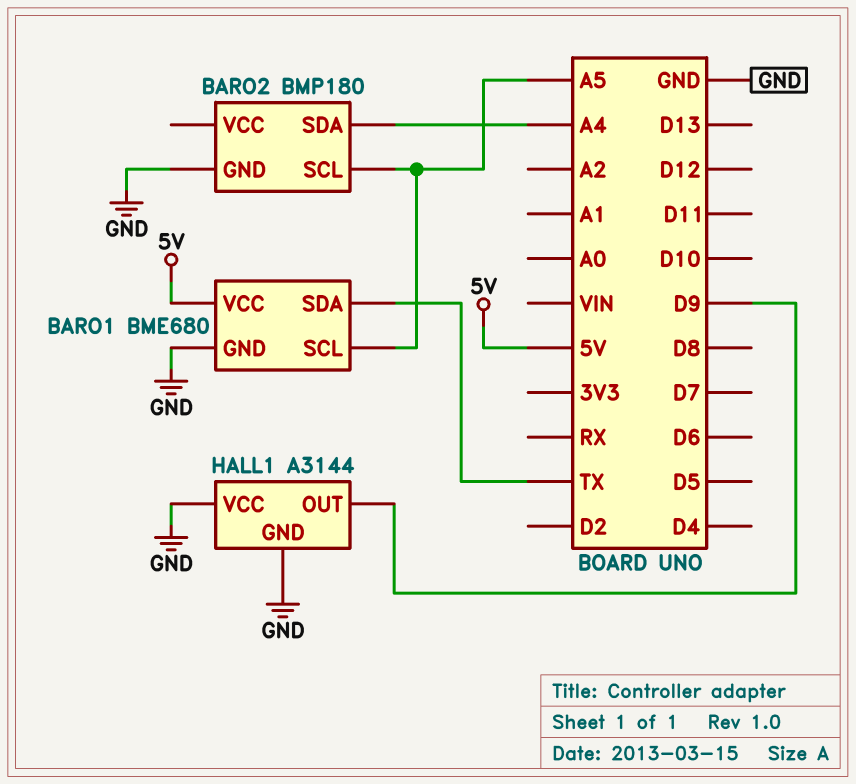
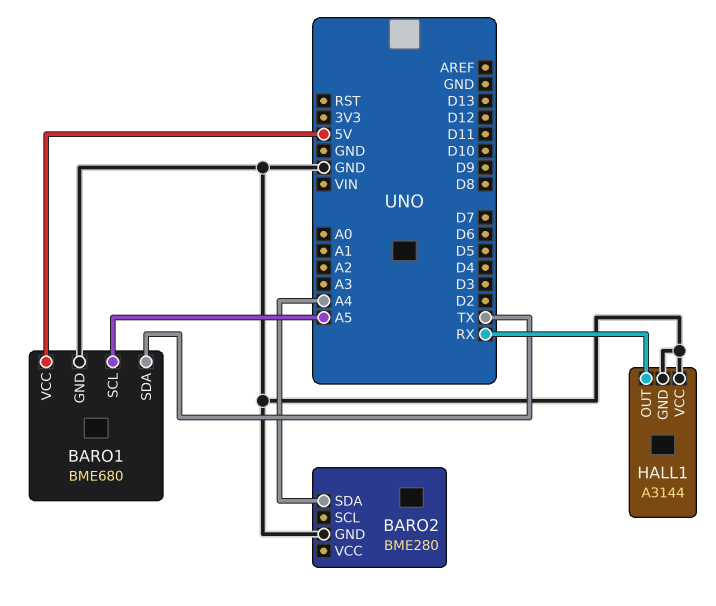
BARO2: BMP180 -> BME280
BARO2 pin SCL: A5 -> none
HALL1 pin OUT: D9 -> RX

